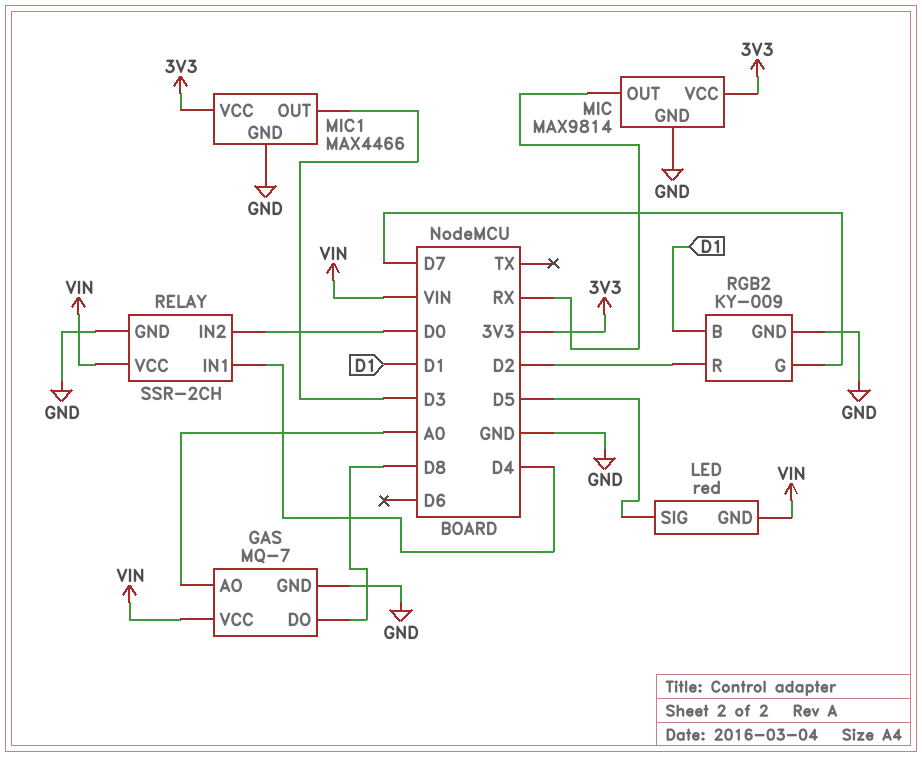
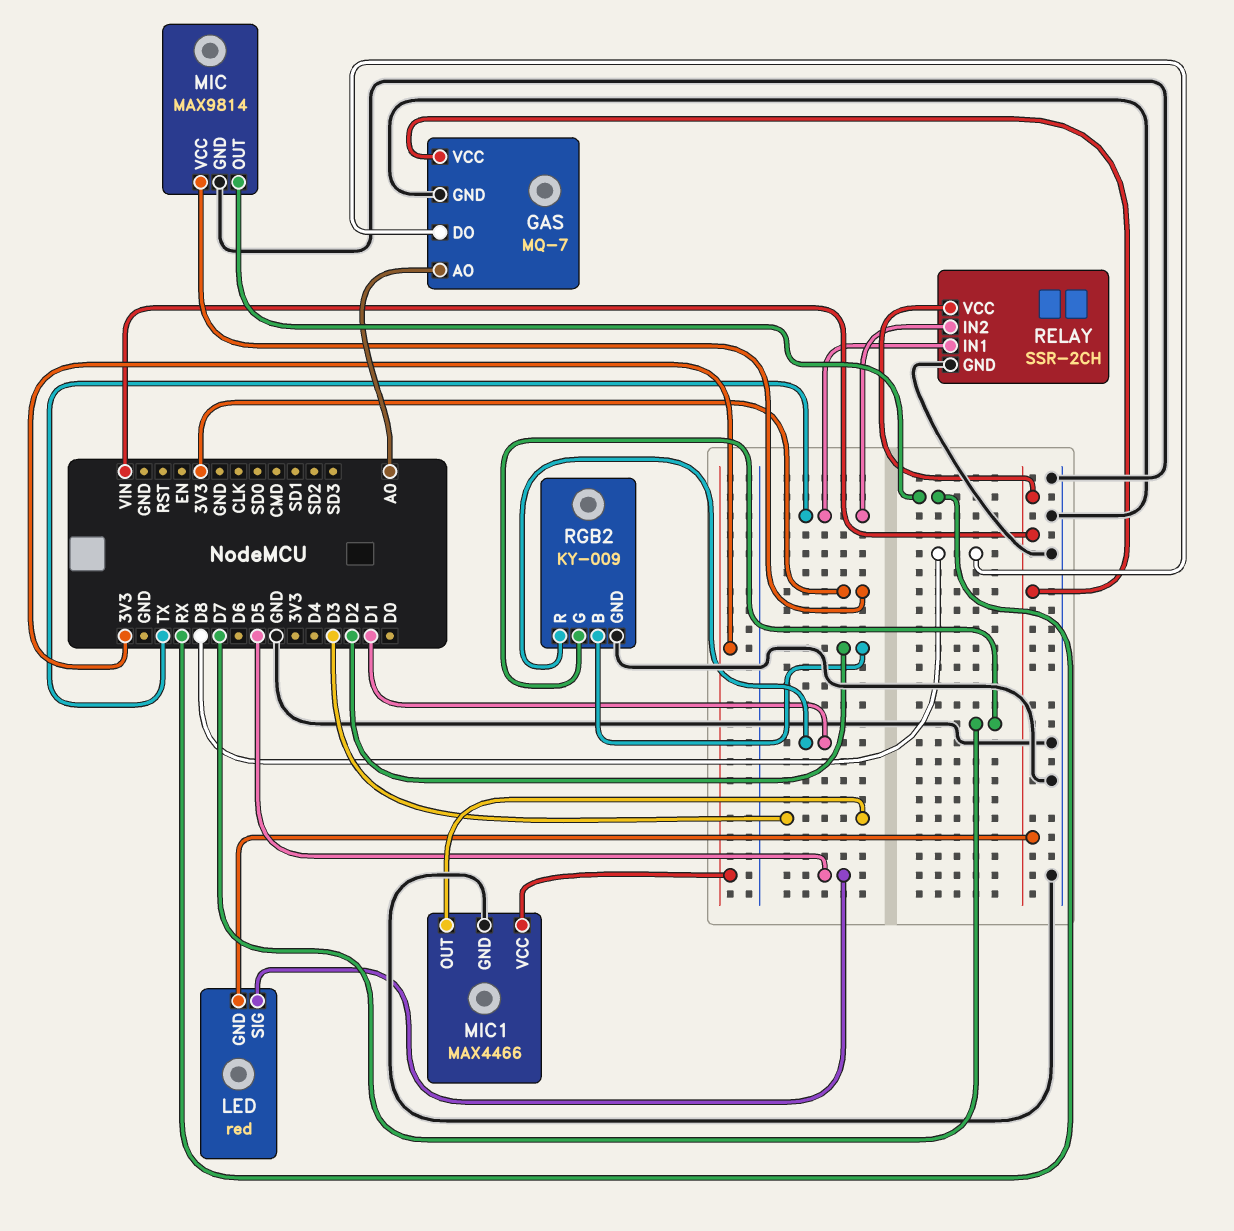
RELAY pin IN1: D4 -> TX
RELAY pin IN2: D0 -> TX
RGB2 pin B: D1 -> D2
RGB2 pin R: D2 -> D1

